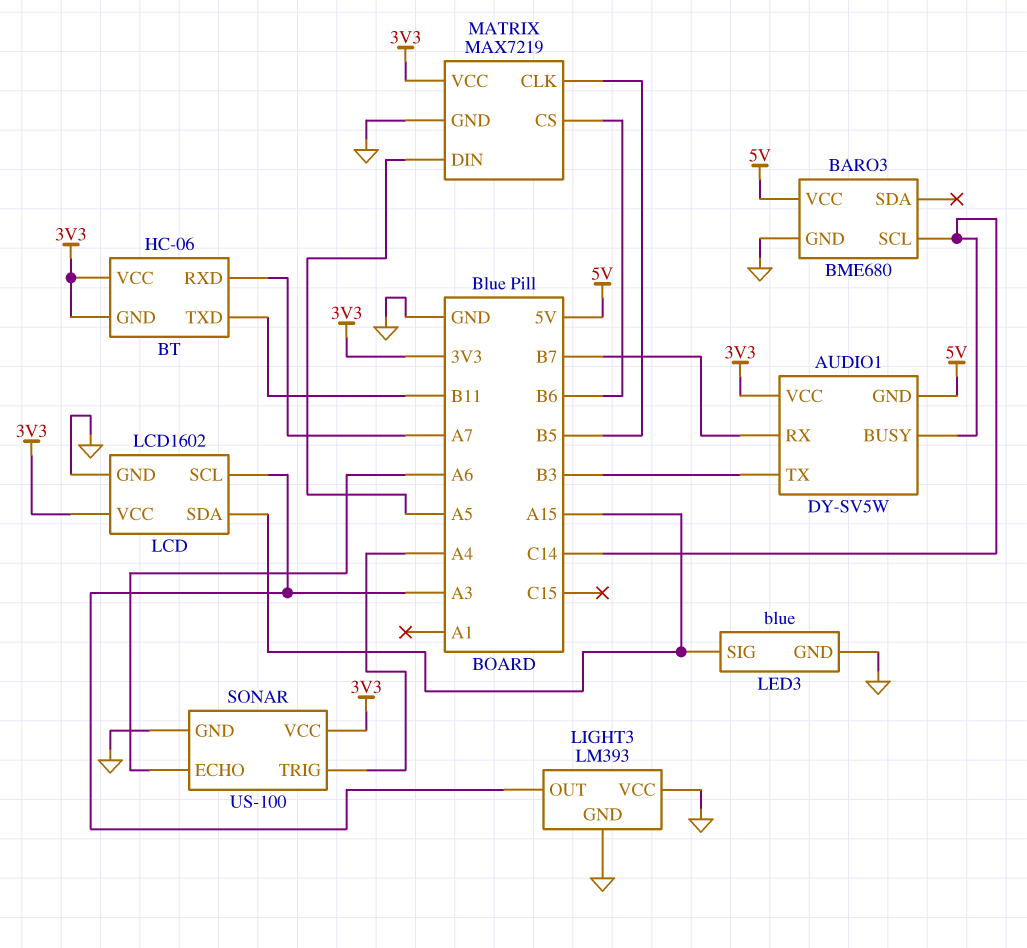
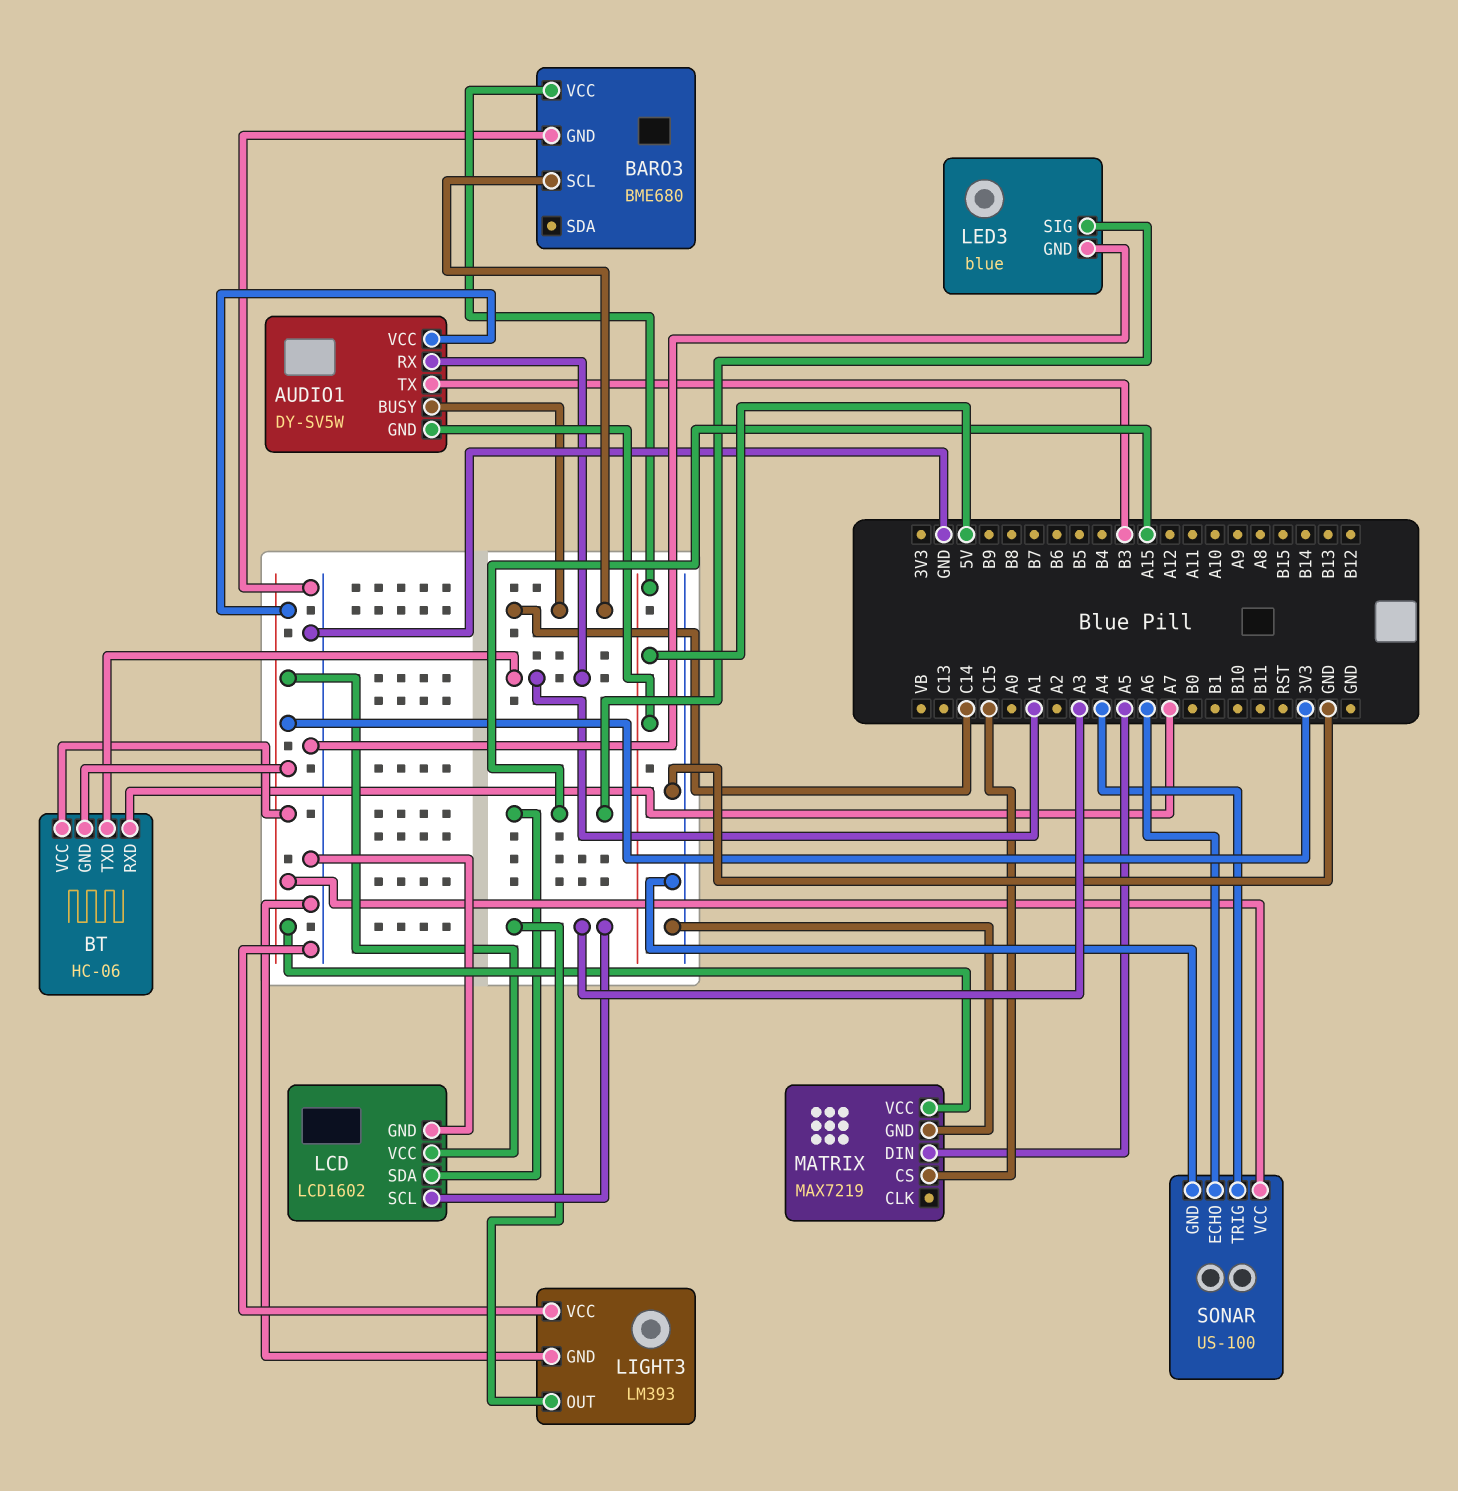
AUDIO1 pin RX: B7 -> A1
BT pin TXD: B11 -> A1
MATRIX pin CLK: B5 -> none
MATRIX pin CS: B6 -> C15

